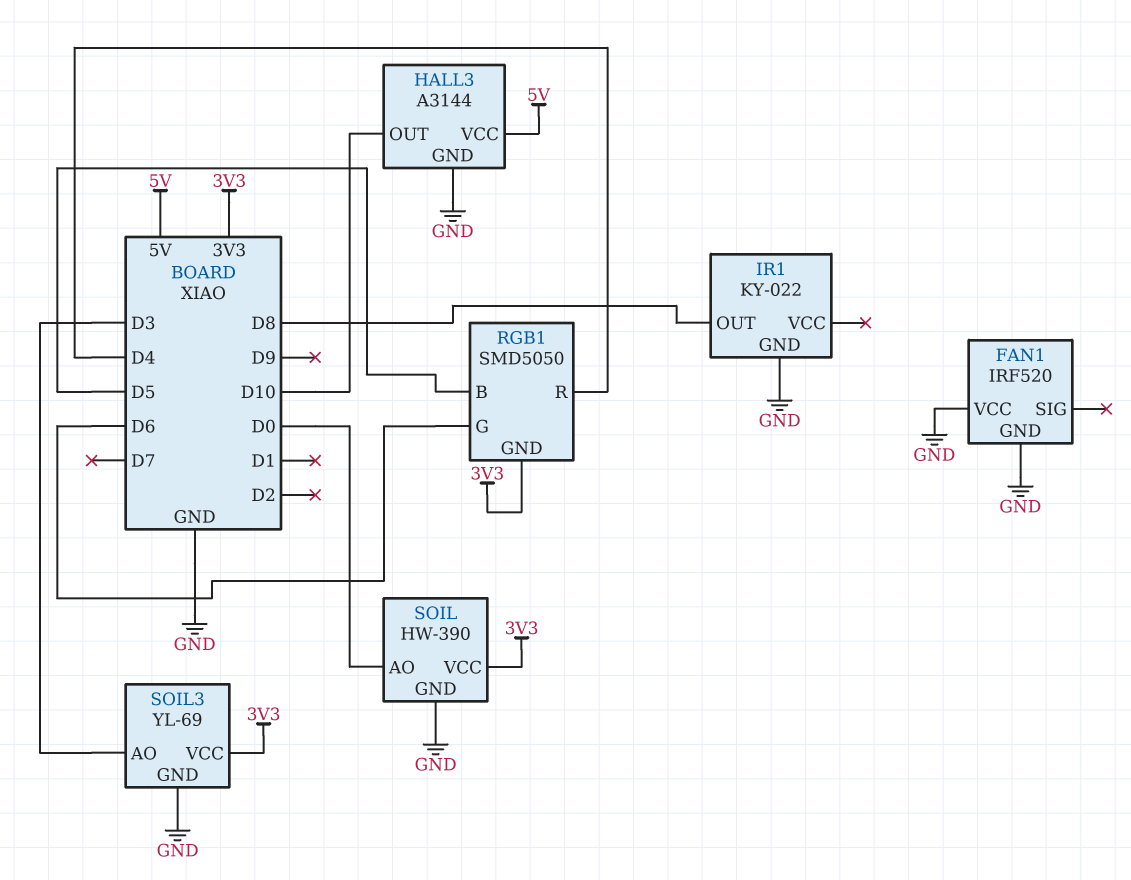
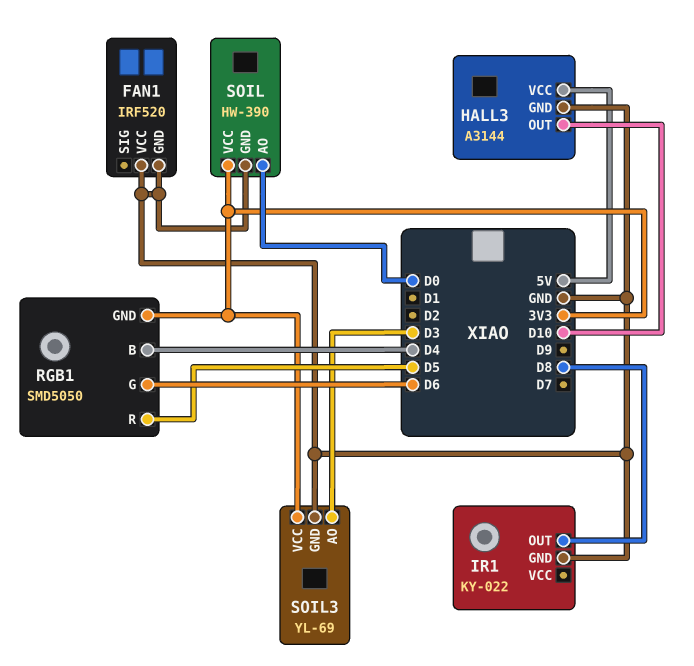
RGB1 pin B: D5 -> D4
RGB1 pin R: D4 -> D5

